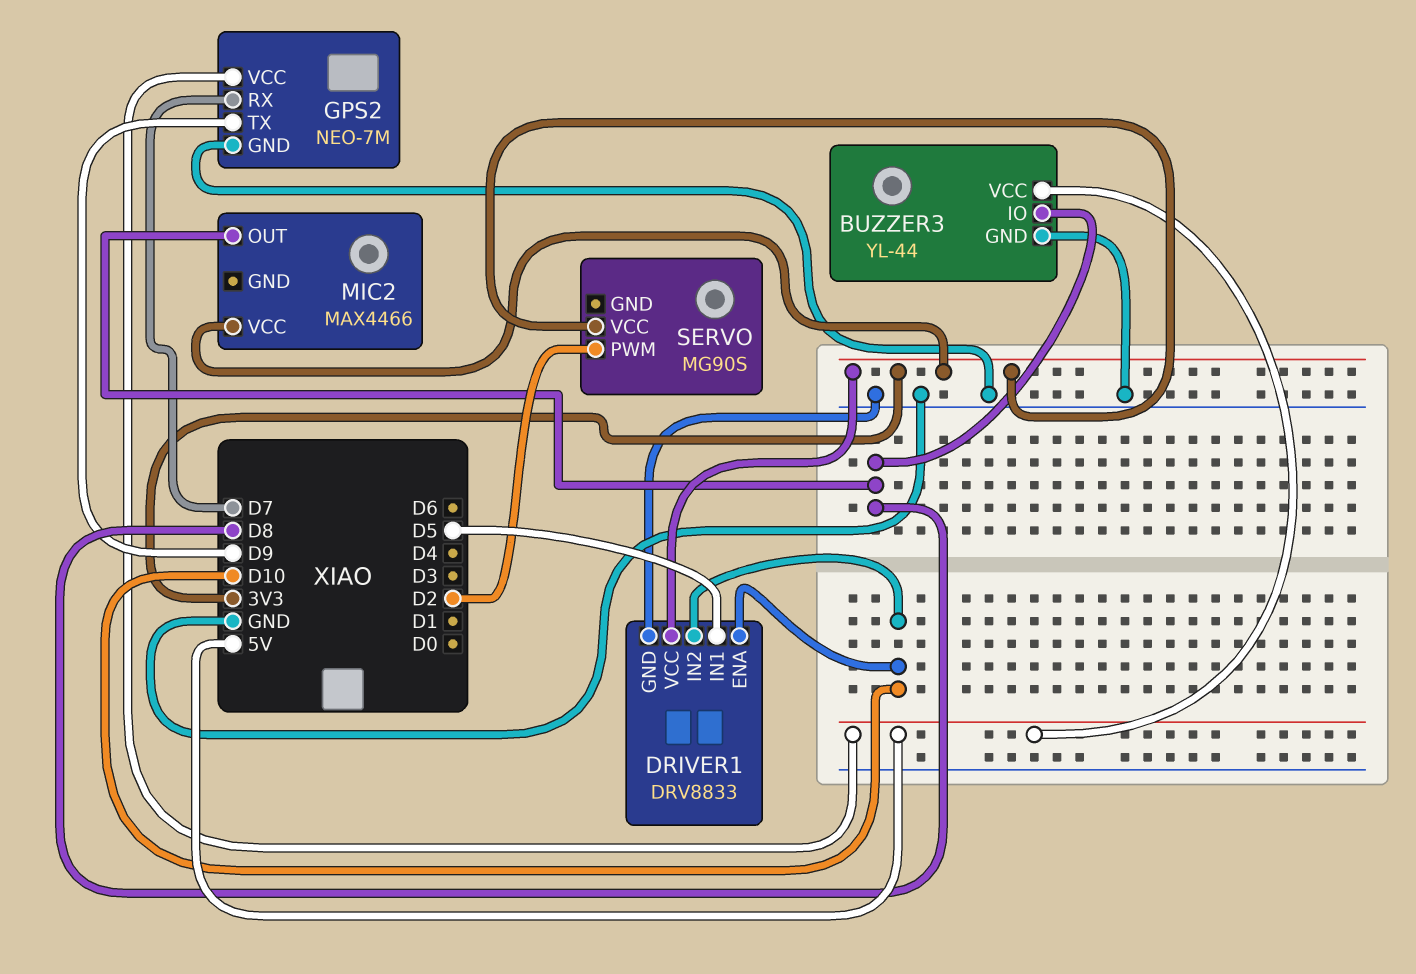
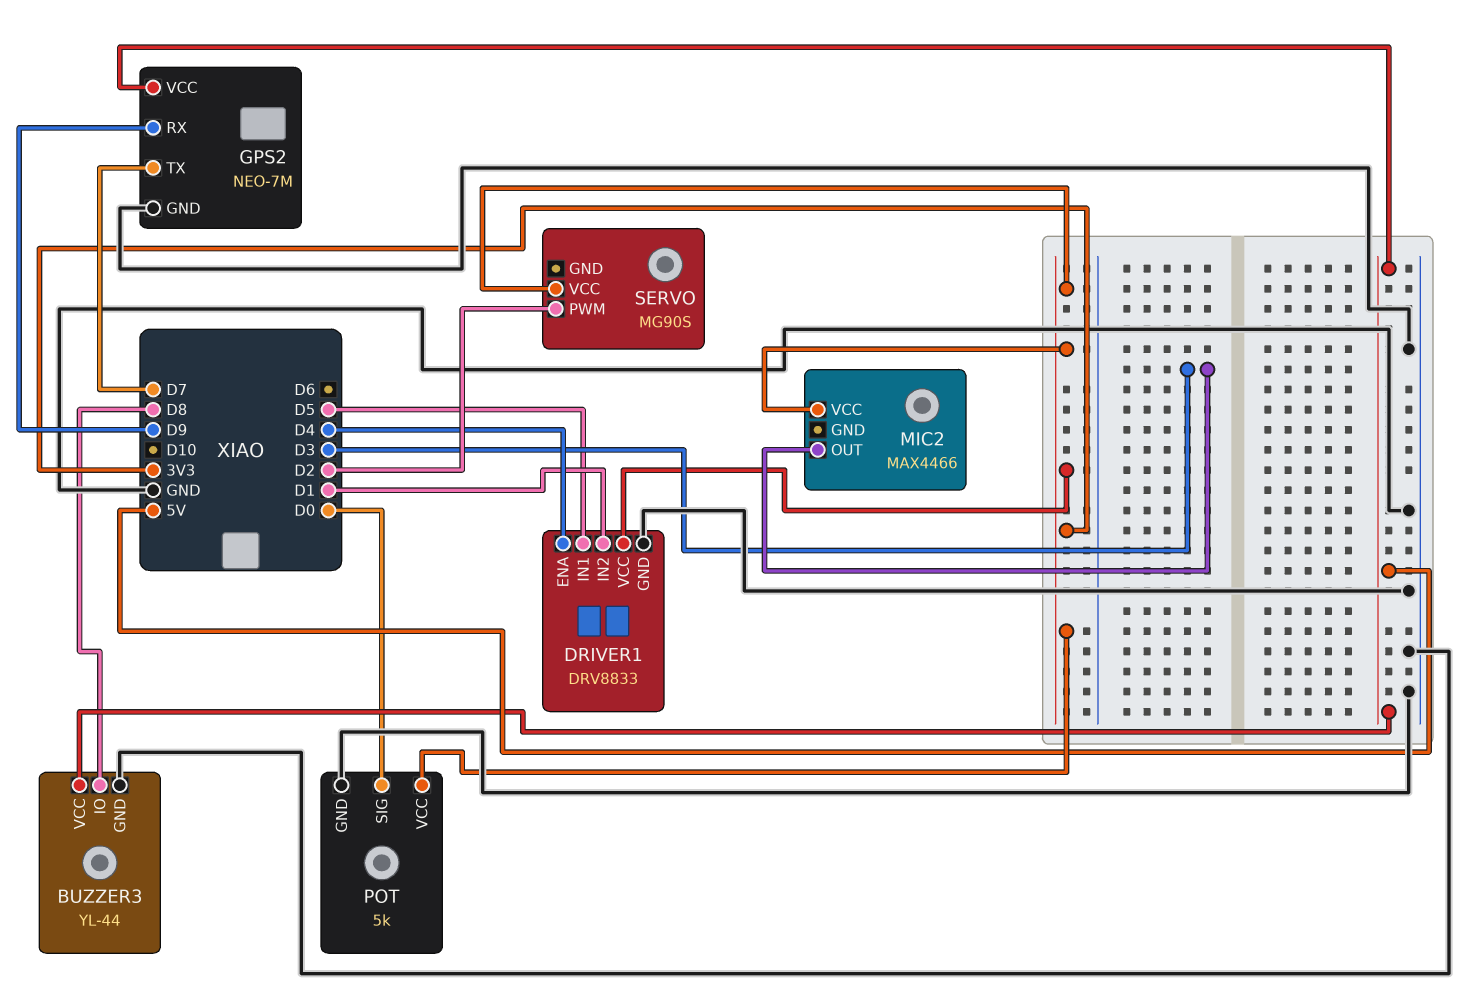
DRIVER1 pin ENA: D10 -> D4
DRIVER1 pin IN2: D10 -> D1
GPS2 pin RX: D7 -> D9
GPS2 pin TX: D9 -> D7
MIC2 pin OUT: D8 -> D3
POT: none -> 5k
POT pin GND: none -> GND
POT pin SIG: none -> D0
POT pin VCC: none -> 3V3

